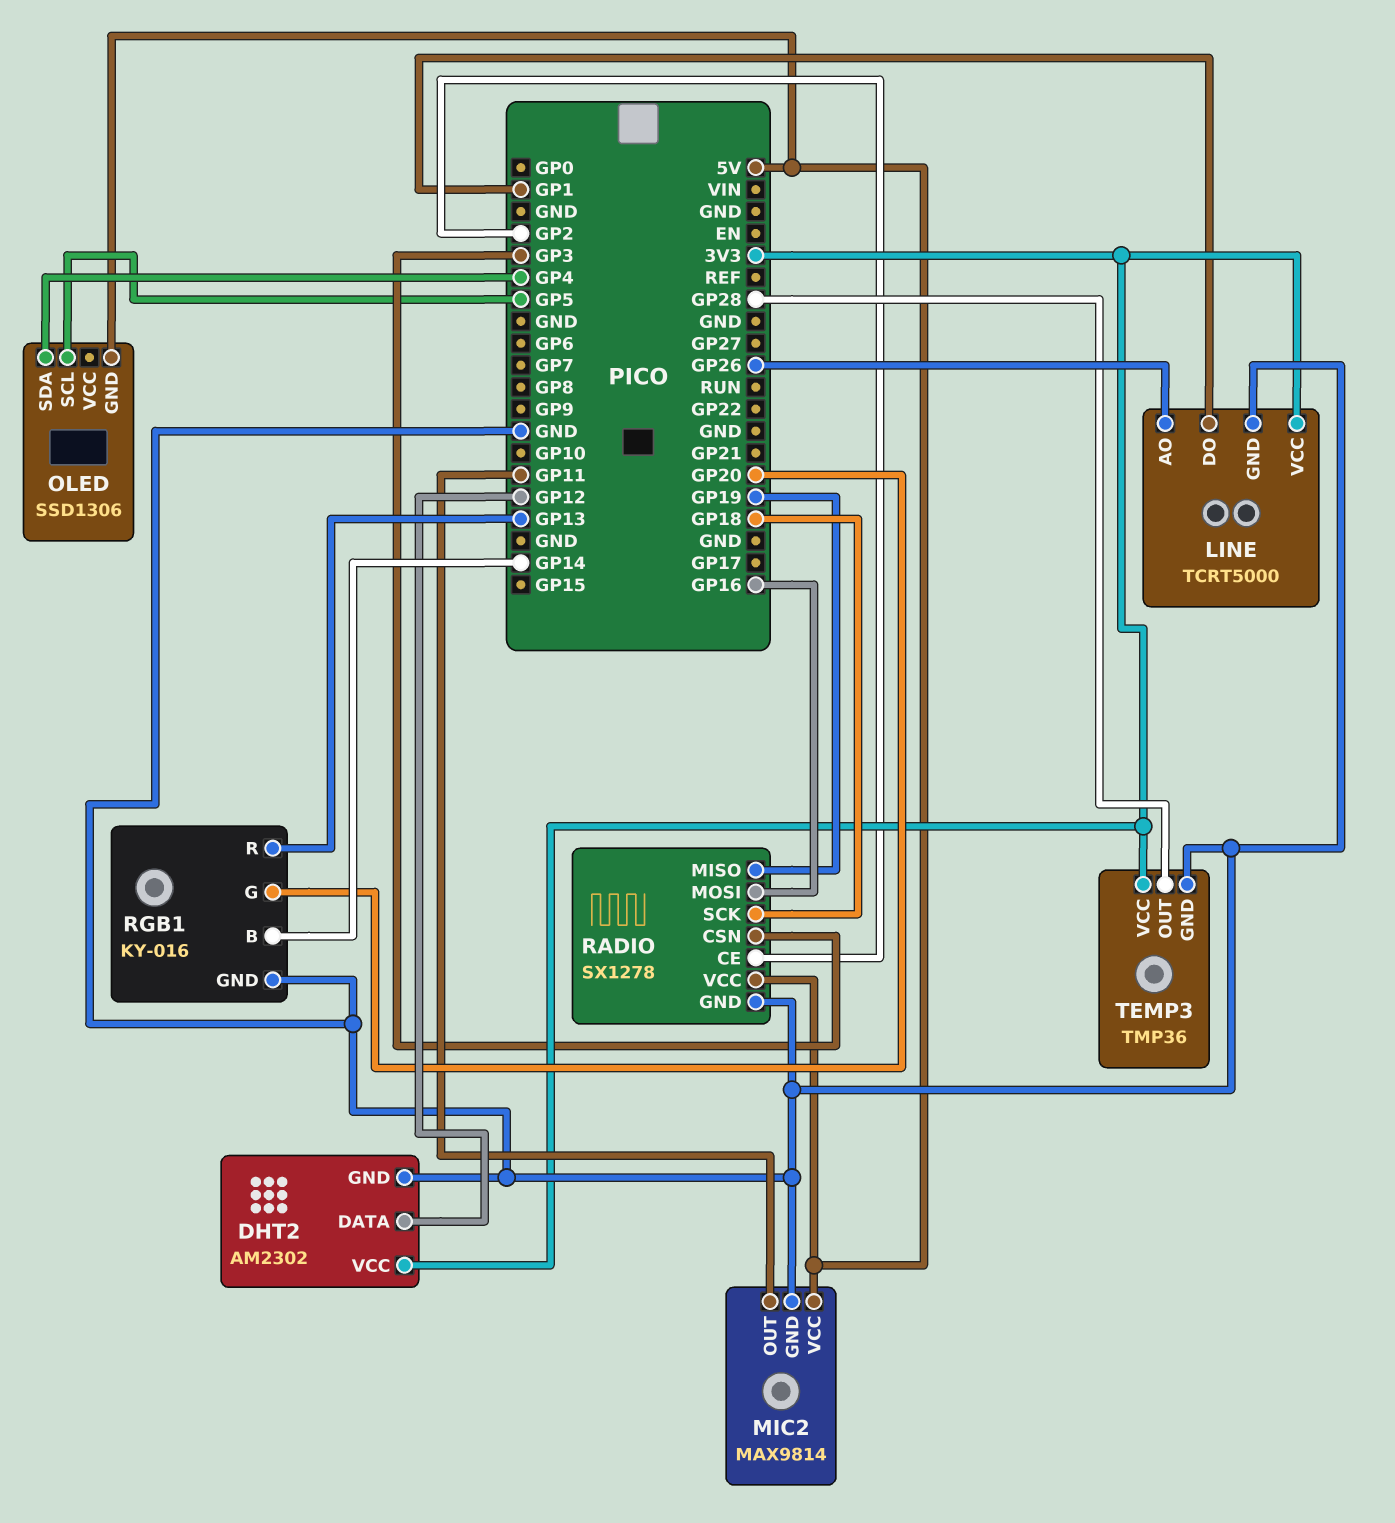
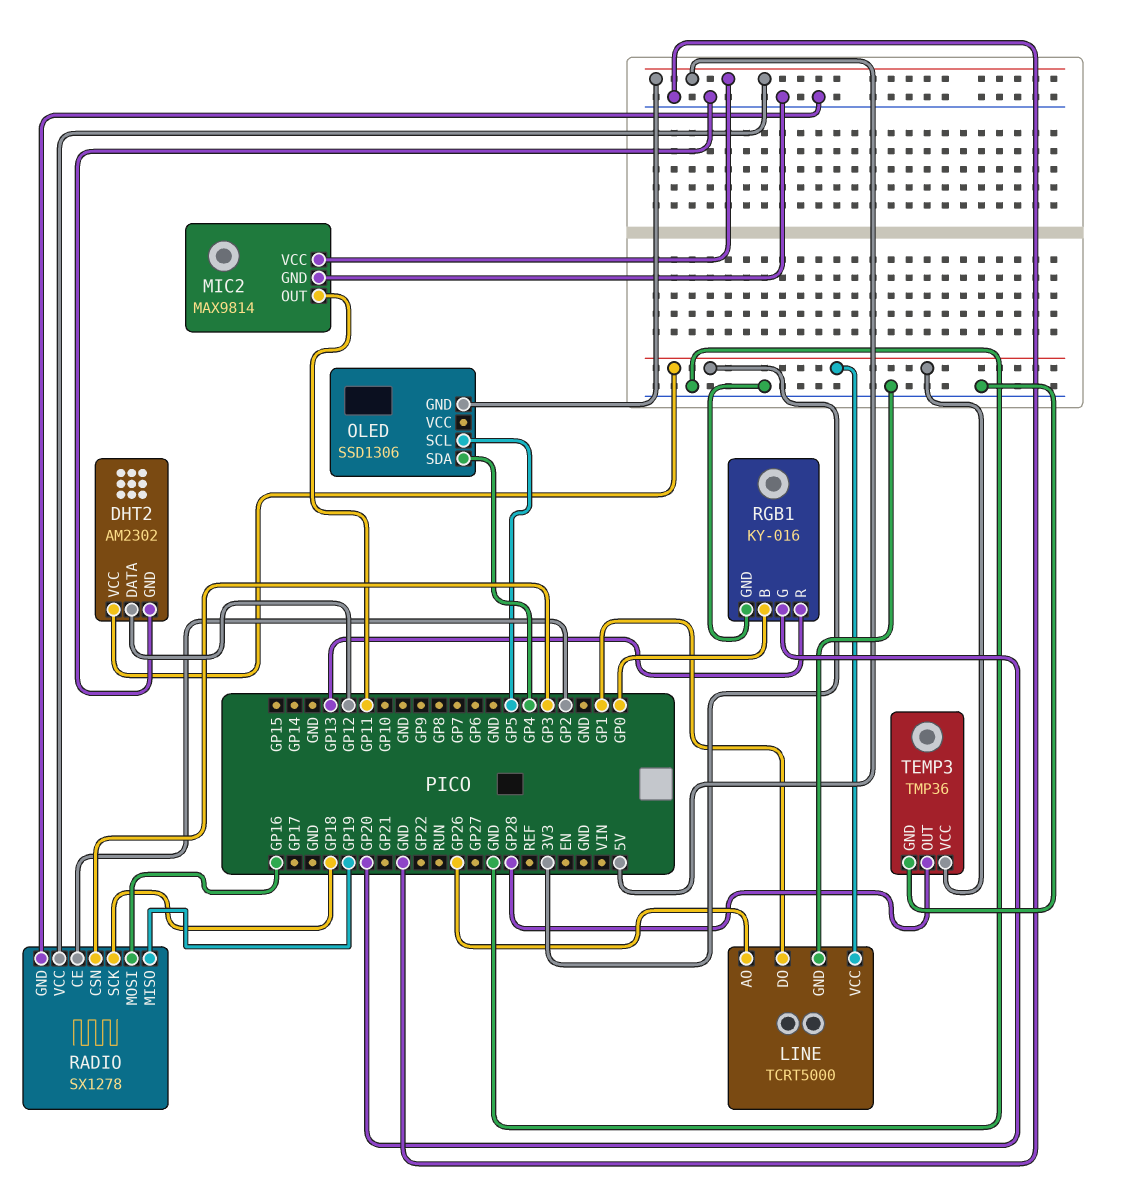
RGB1 pin B: GP14 -> GP0

